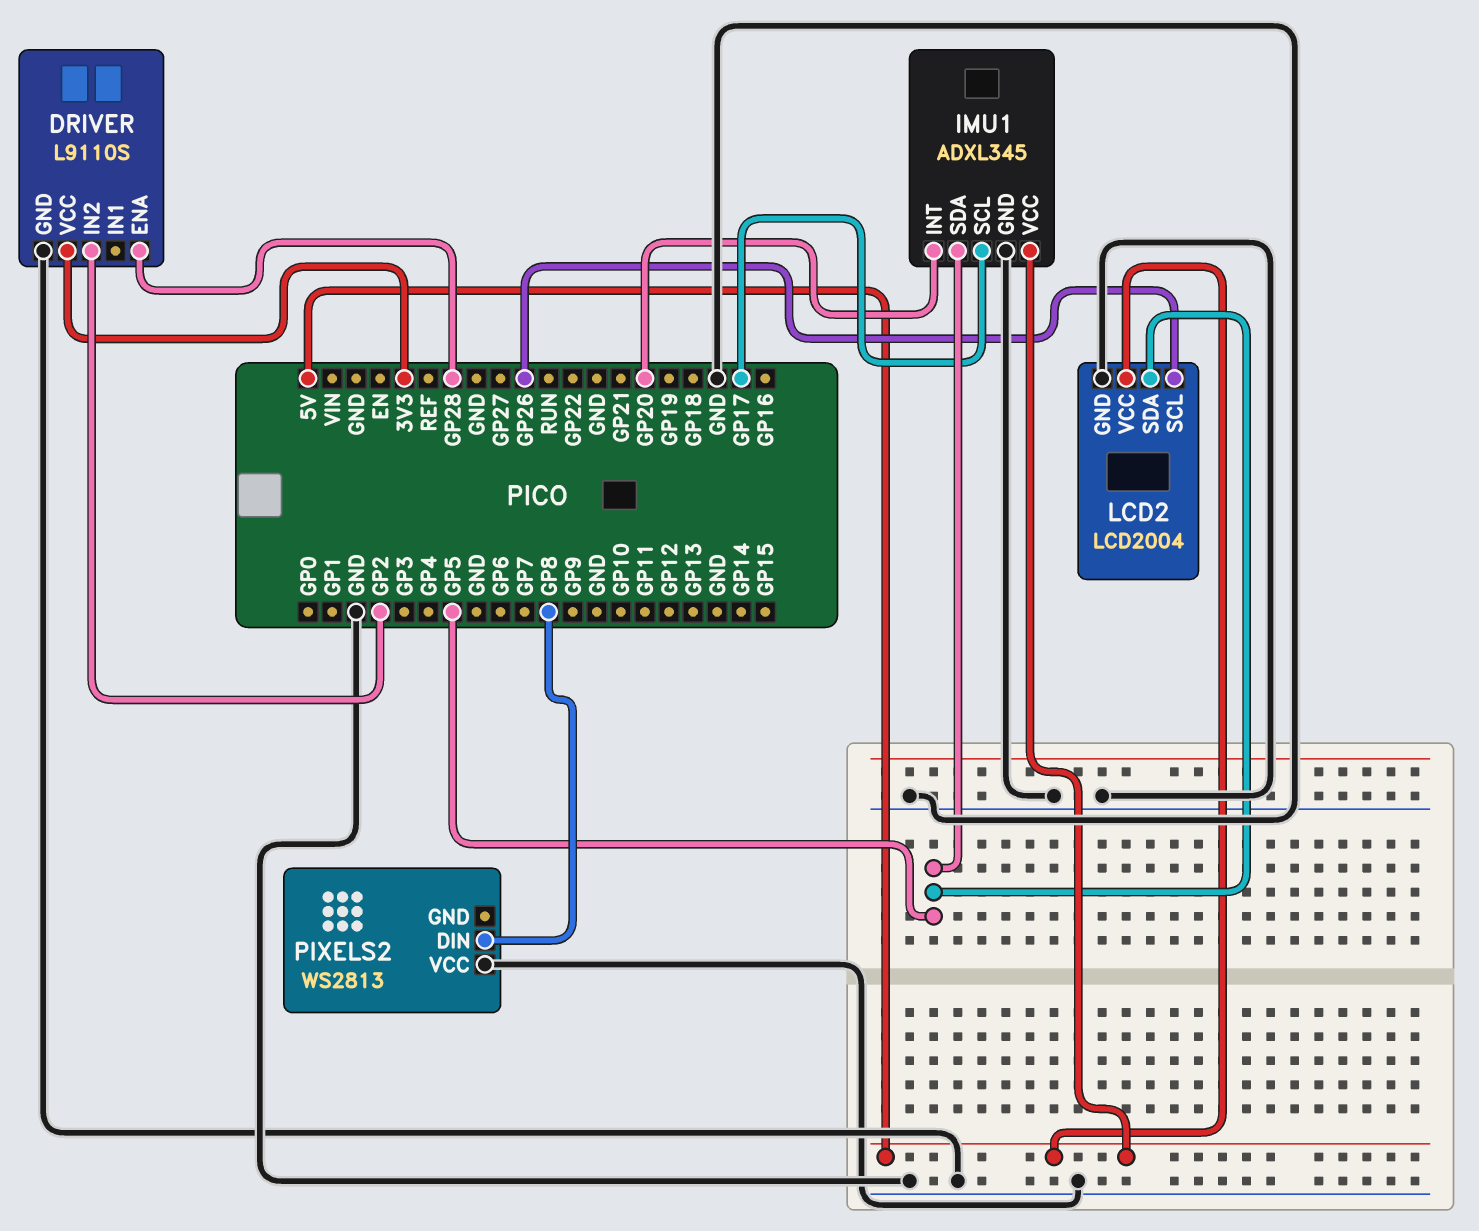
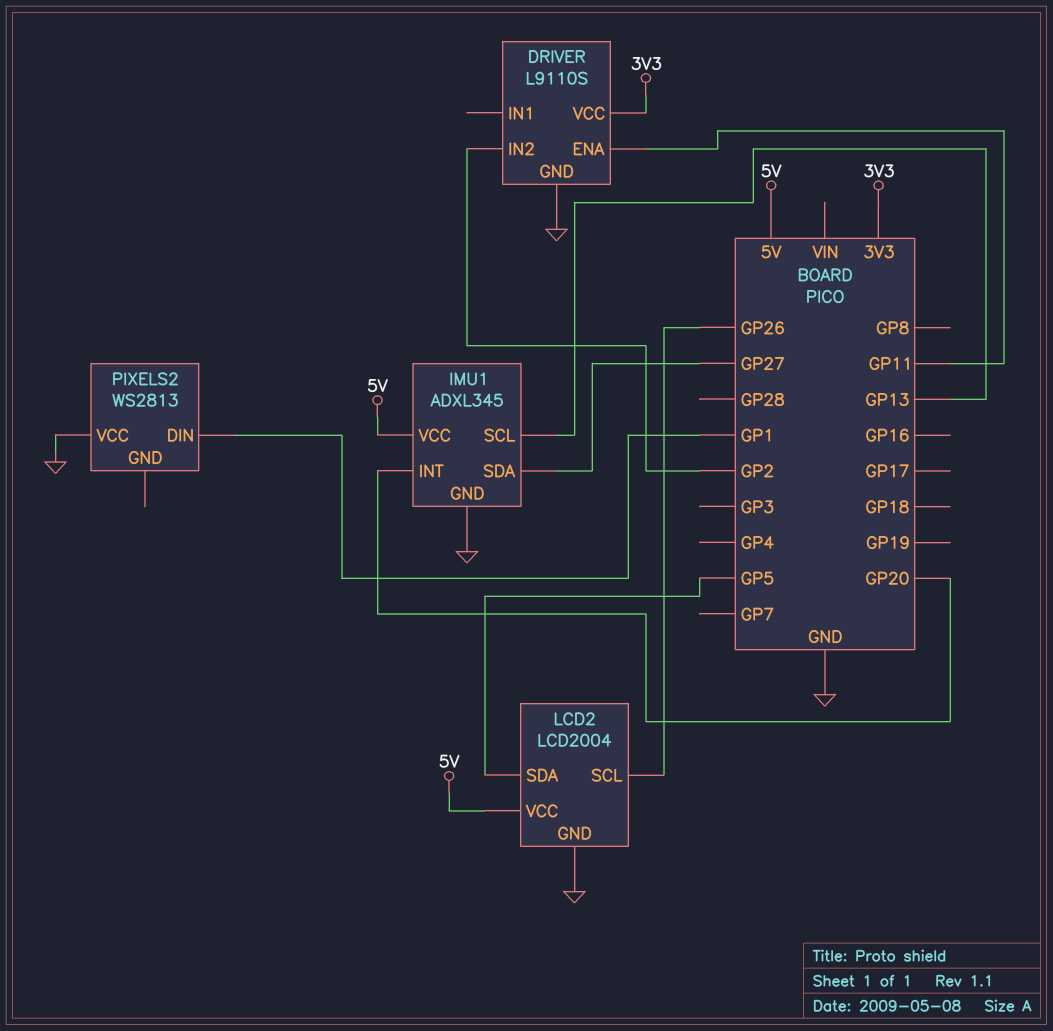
DRIVER pin ENA: GP28 -> GP11
IMU1 pin SCL: GP17 -> GP13
IMU1 pin SDA: GP5 -> GP27
PIXELS2 pin DIN: GP8 -> GP1

